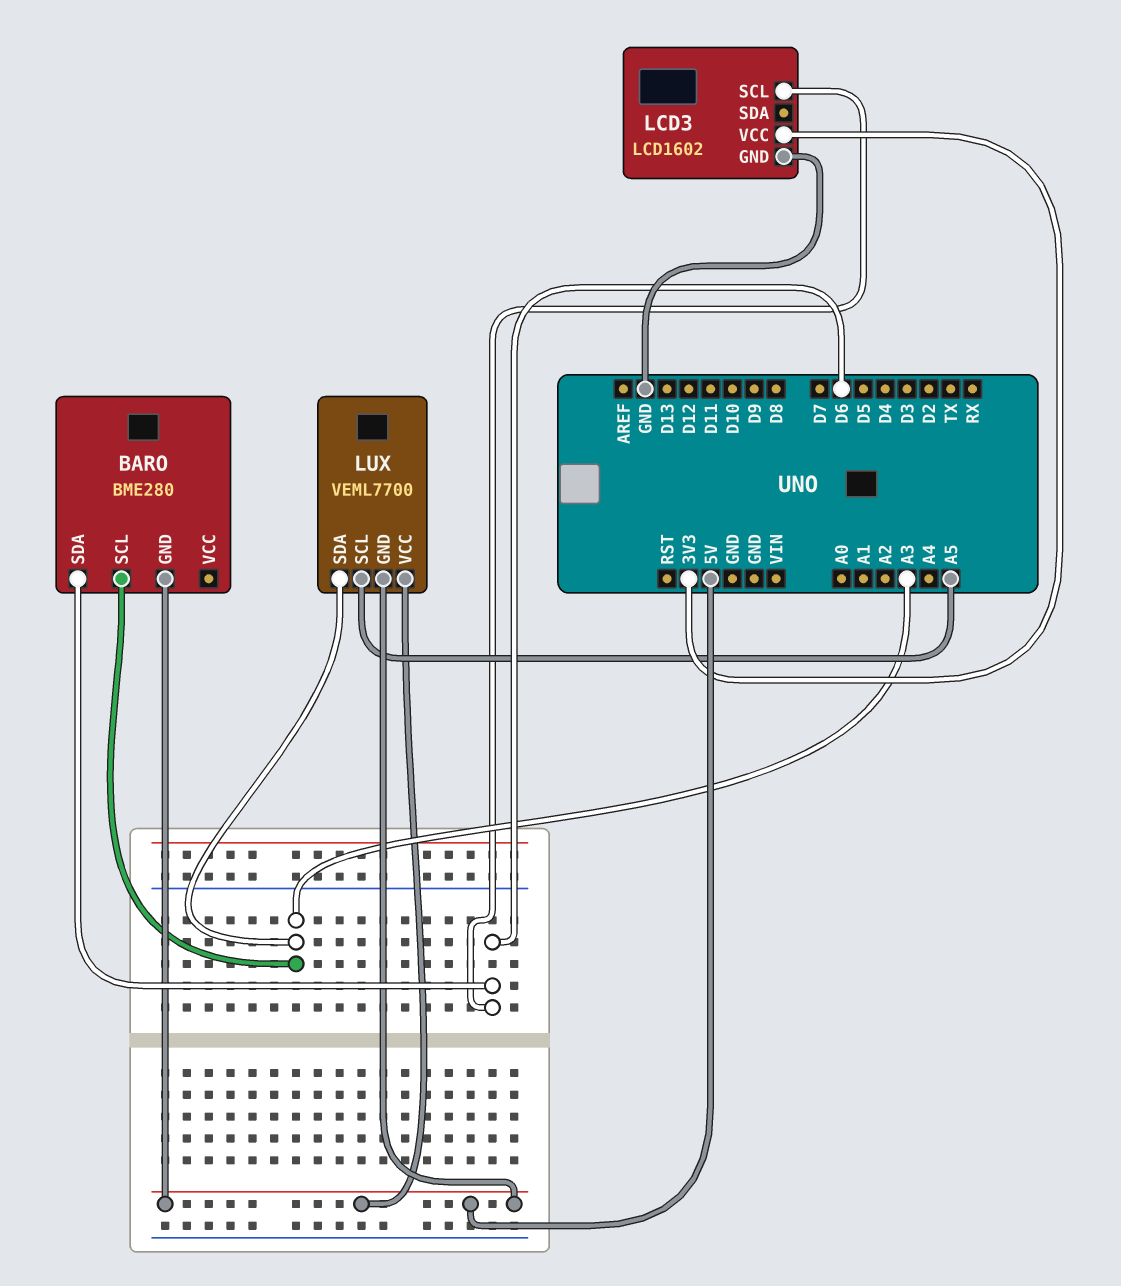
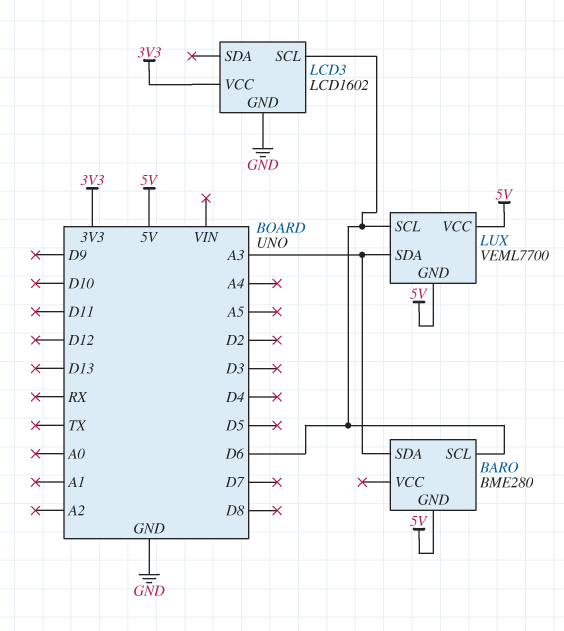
BARO pin SCL: A3 -> D6
BARO pin SDA: D6 -> A3
LUX pin SCL: A5 -> D6

